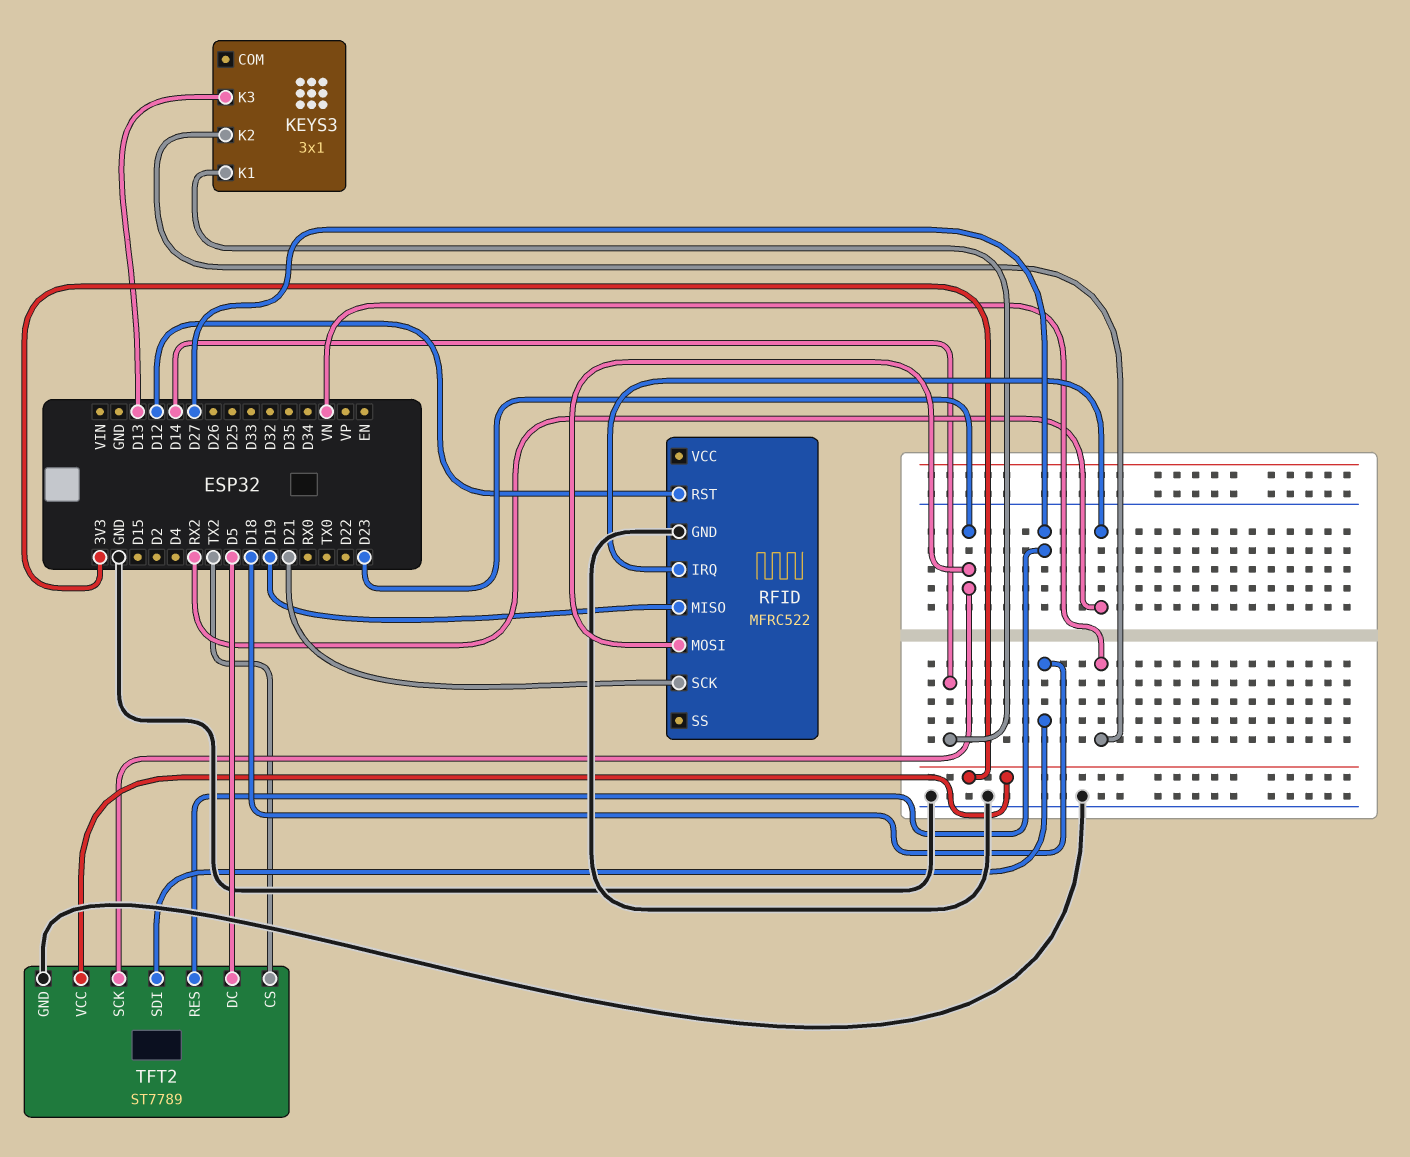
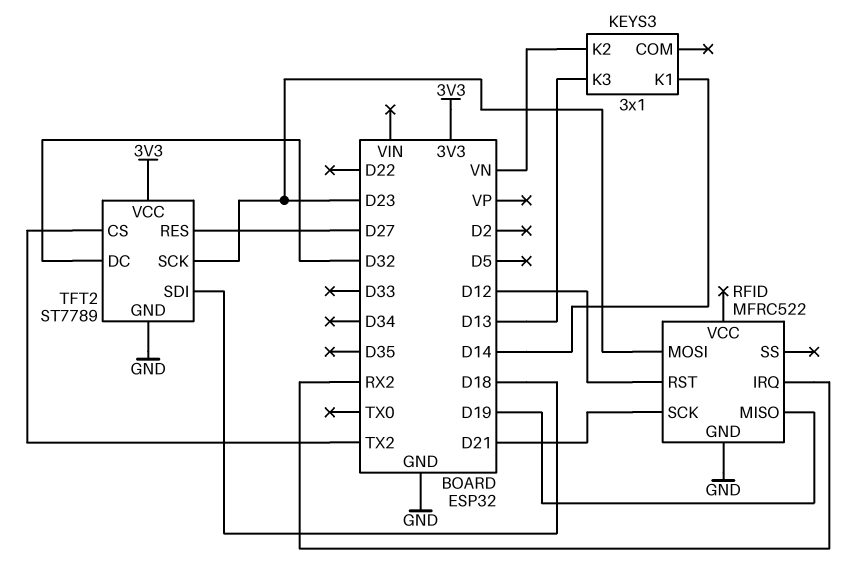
TFT2 pin DC: D5 -> D32

